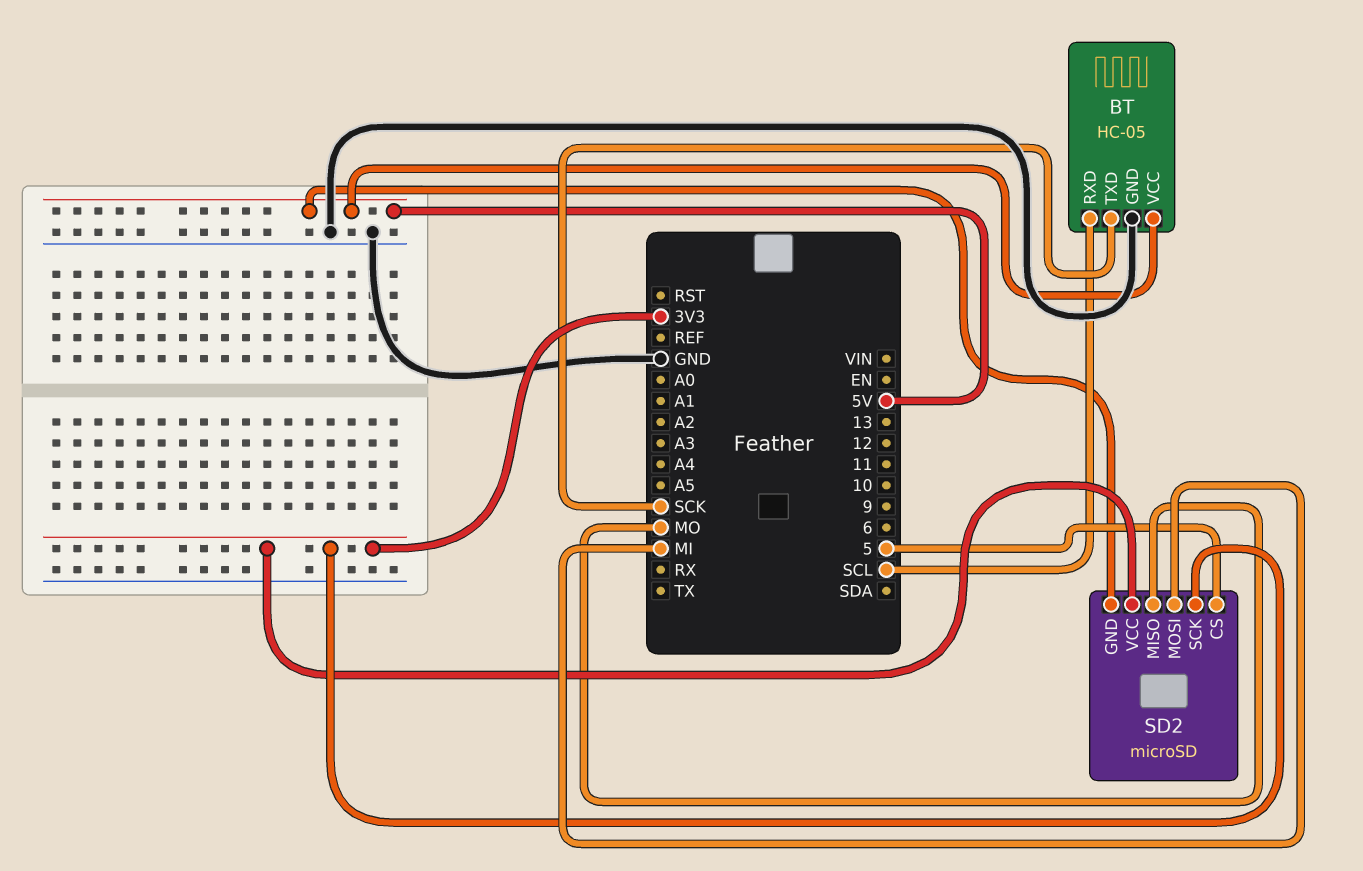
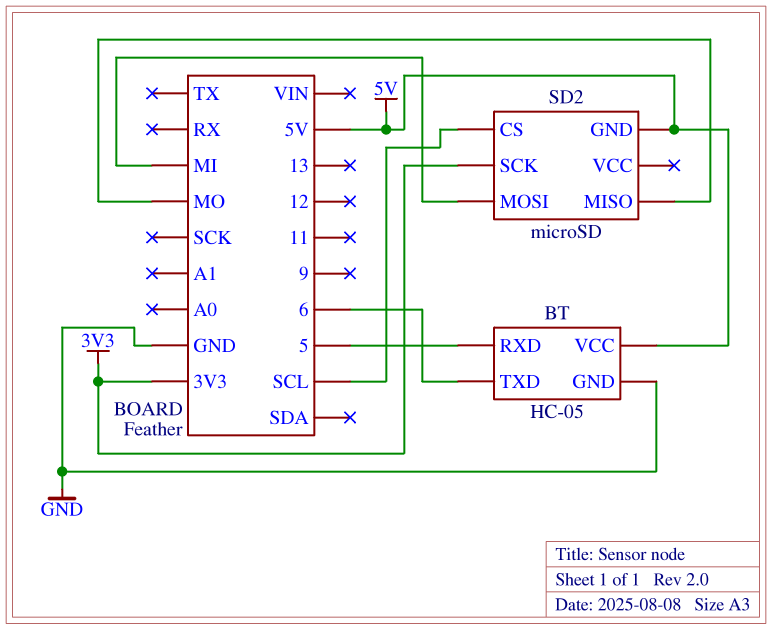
BT pin RXD: SCL -> 5
BT pin TXD: SCK -> 6
SD2 pin CS: 5 -> SCL
SD2 pin VCC: 3V3 -> none

